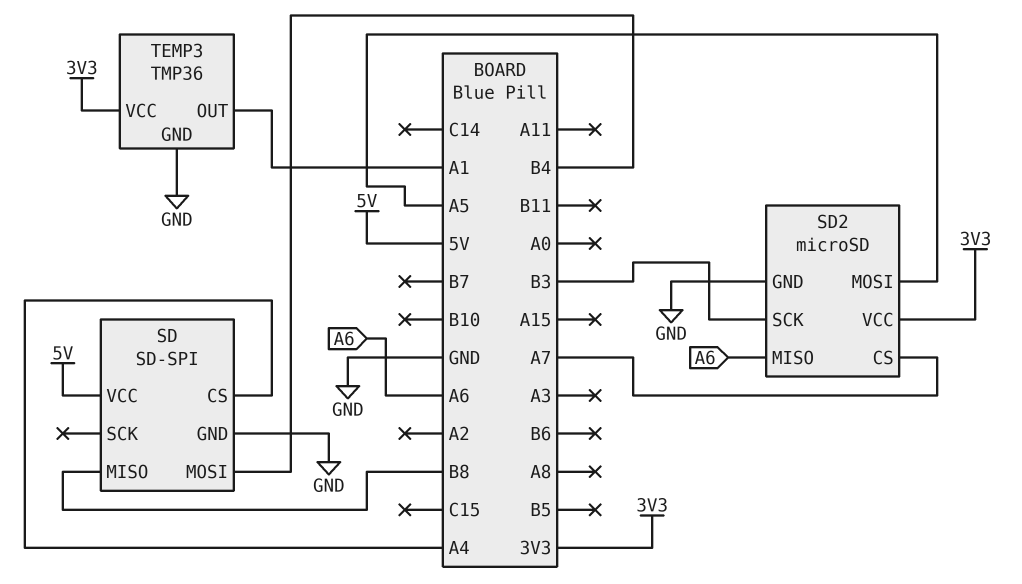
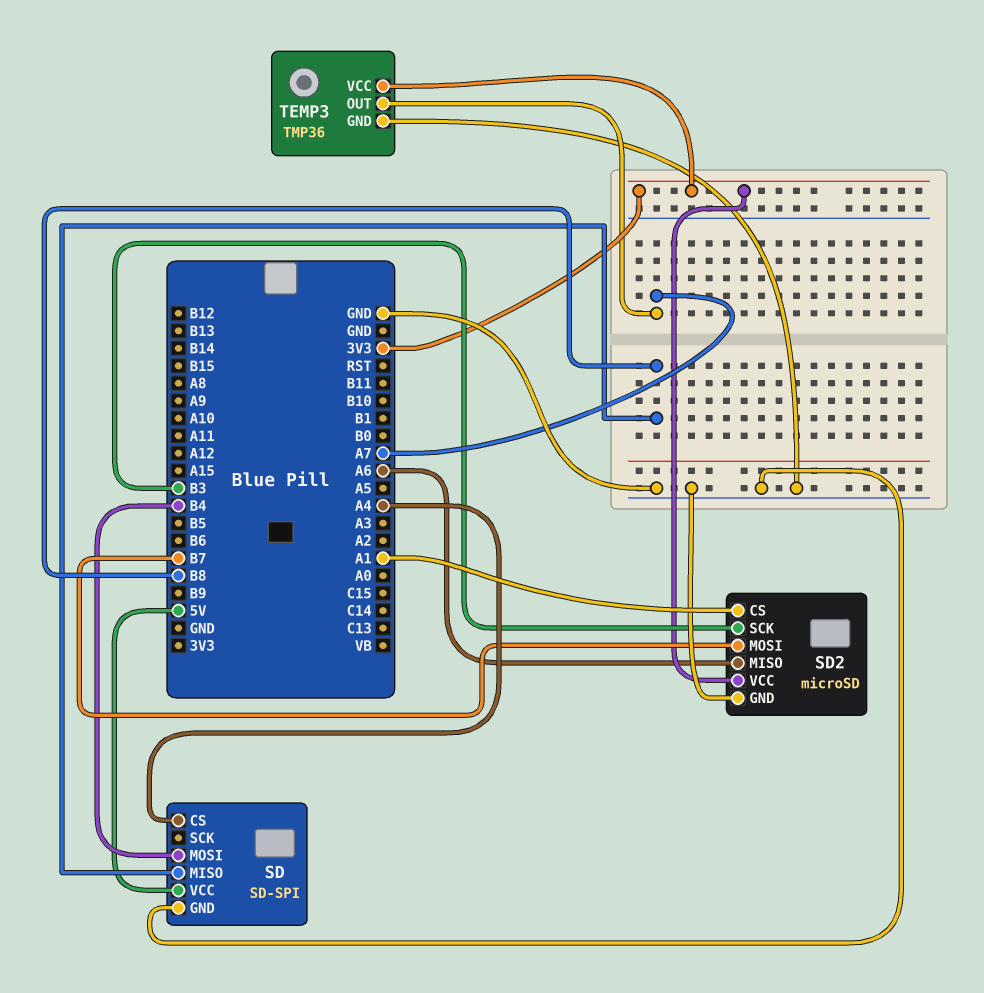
SD2 pin CS: A7 -> A1
SD2 pin MOSI: A5 -> B7
TEMP3 pin OUT: A1 -> A7

